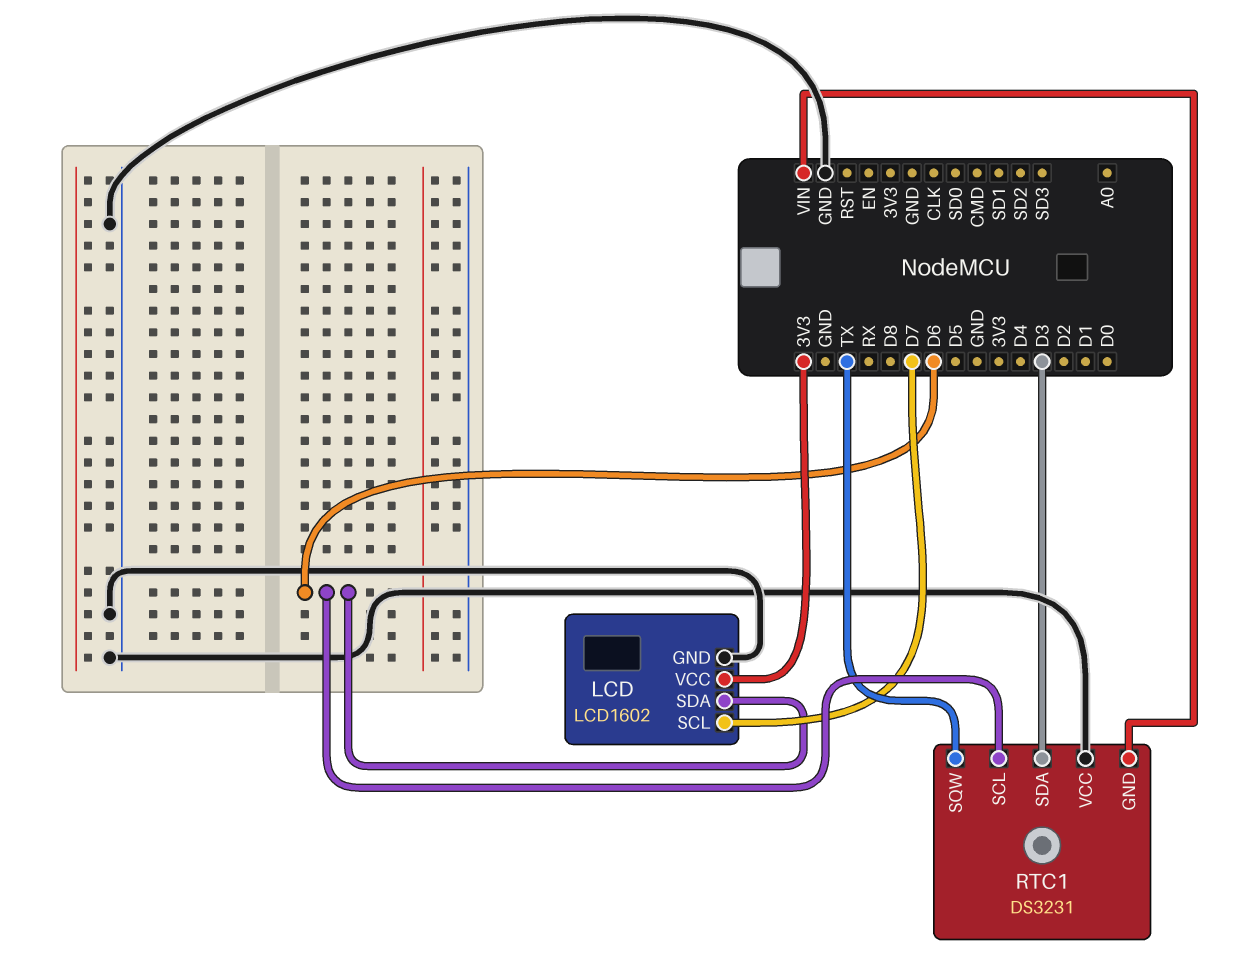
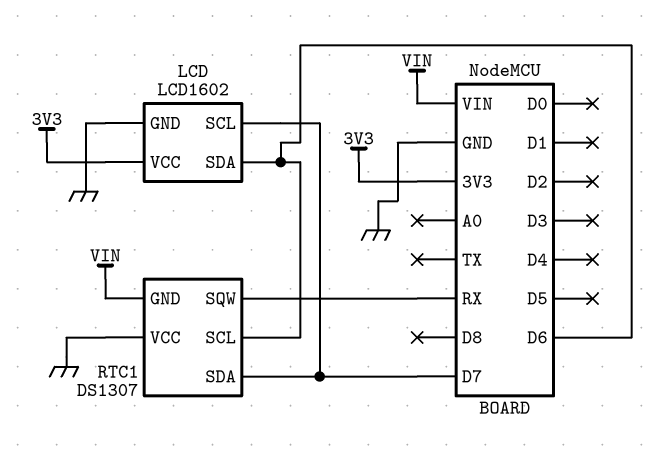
RTC1: DS3231 -> DS1307
RTC1 pin SDA: D3 -> D7
RTC1 pin SQW: TX -> RX

